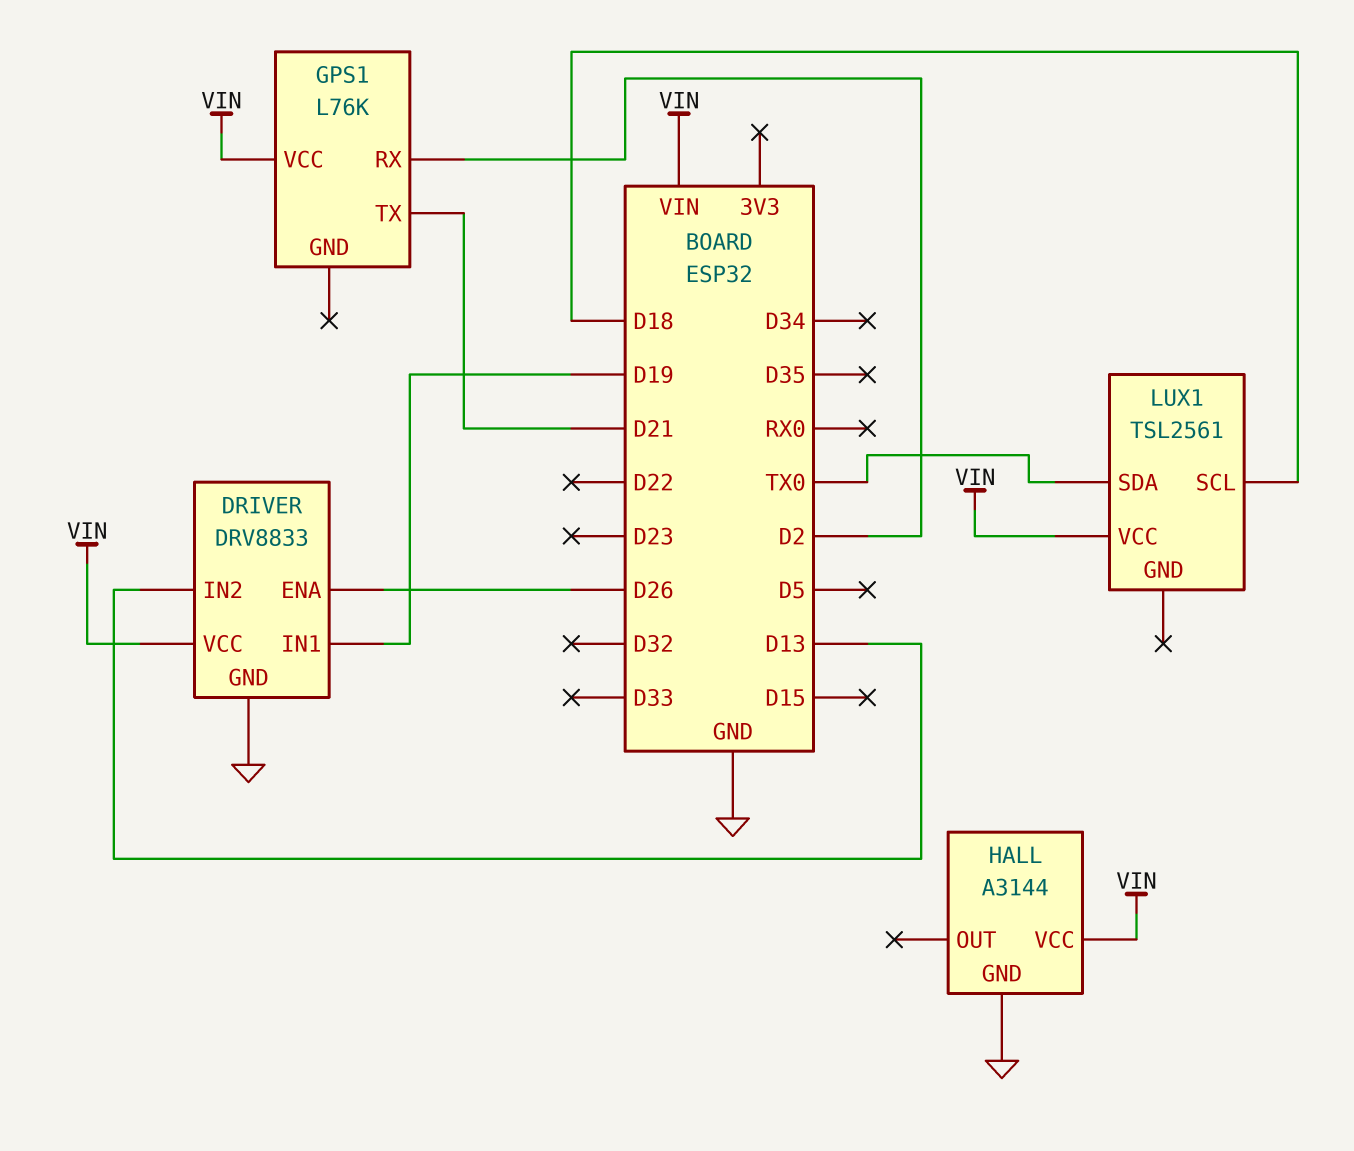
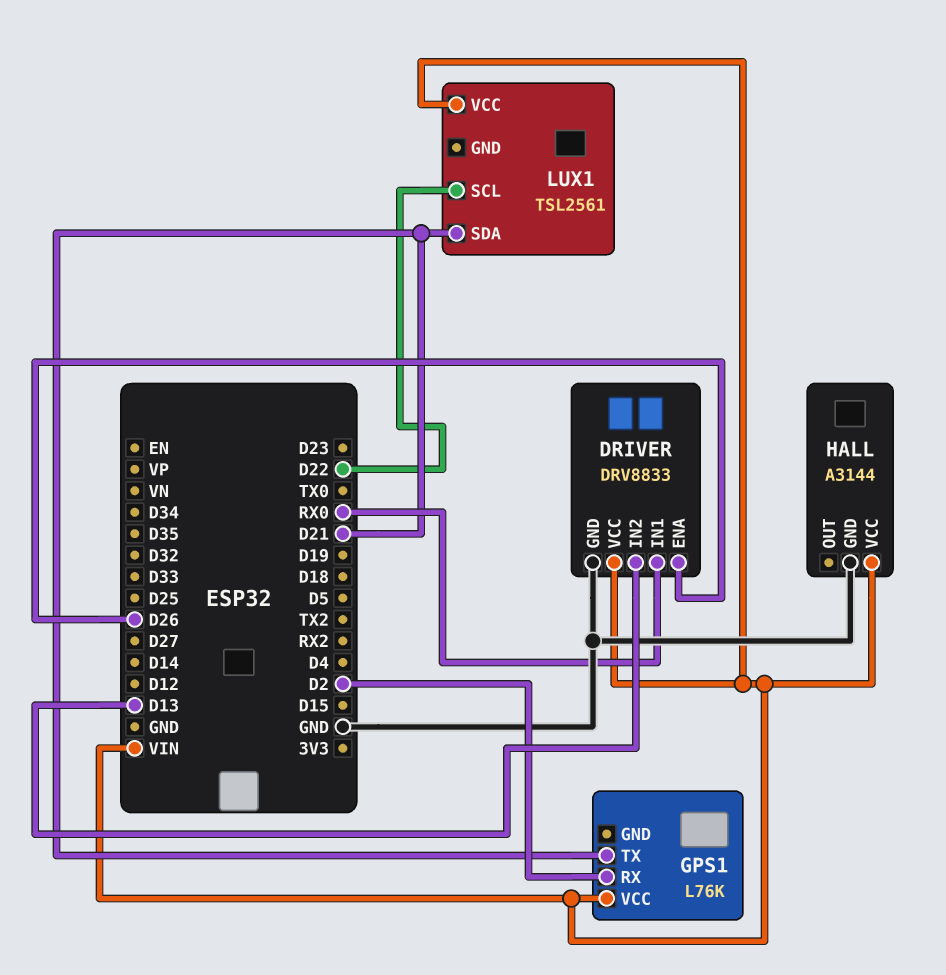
DRIVER pin IN1: D19 -> RX0
LUX1 pin SCL: D18 -> D22
LUX1 pin SDA: TX0 -> D21

